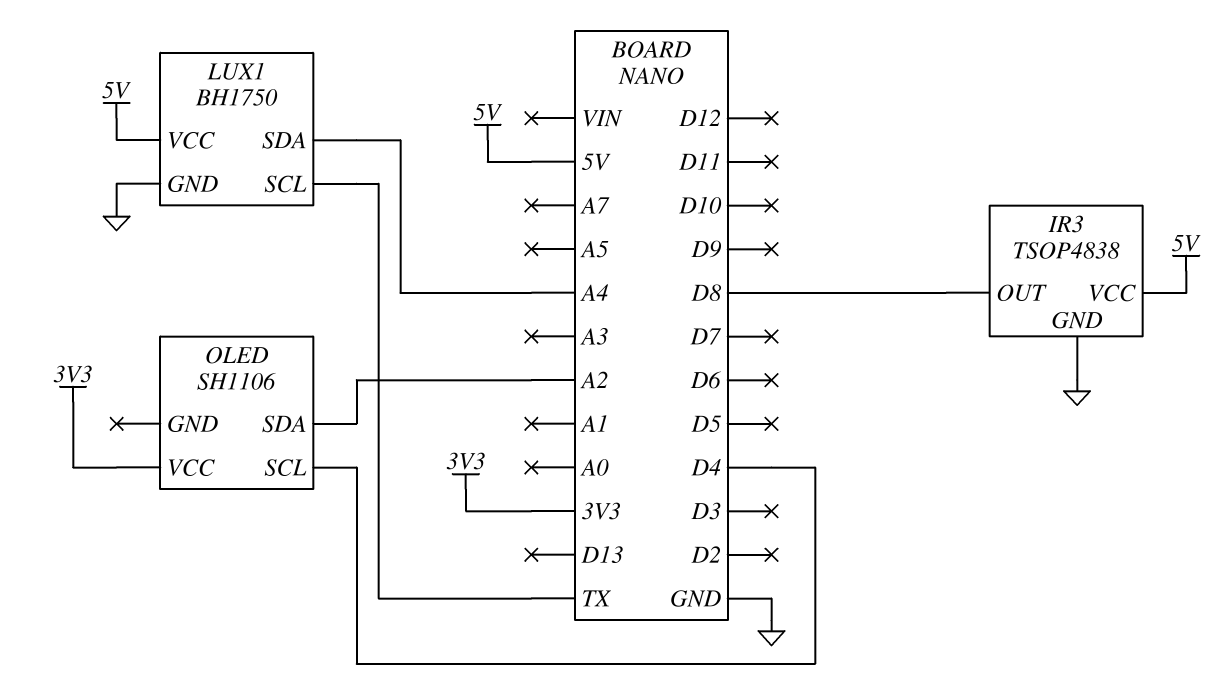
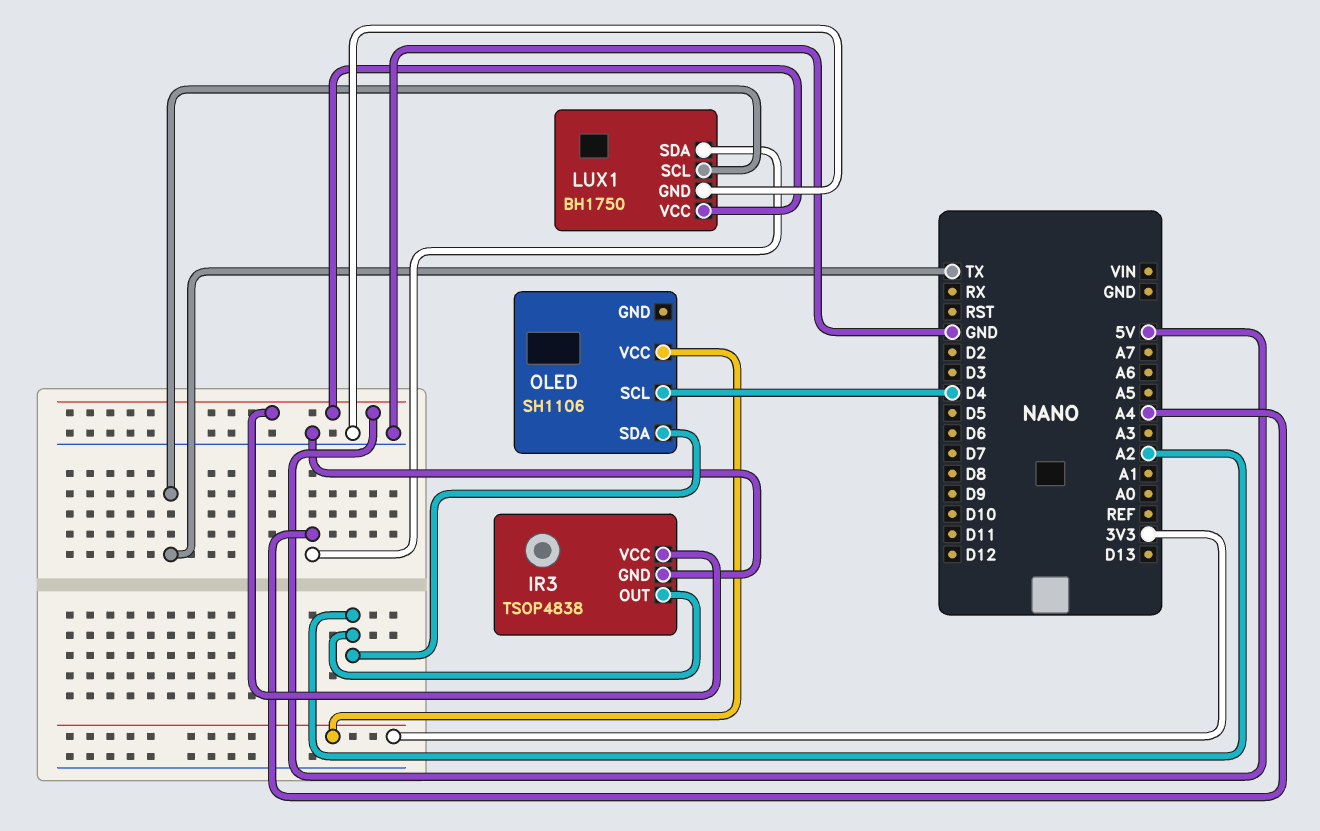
IR3 pin OUT: D8 -> A2

